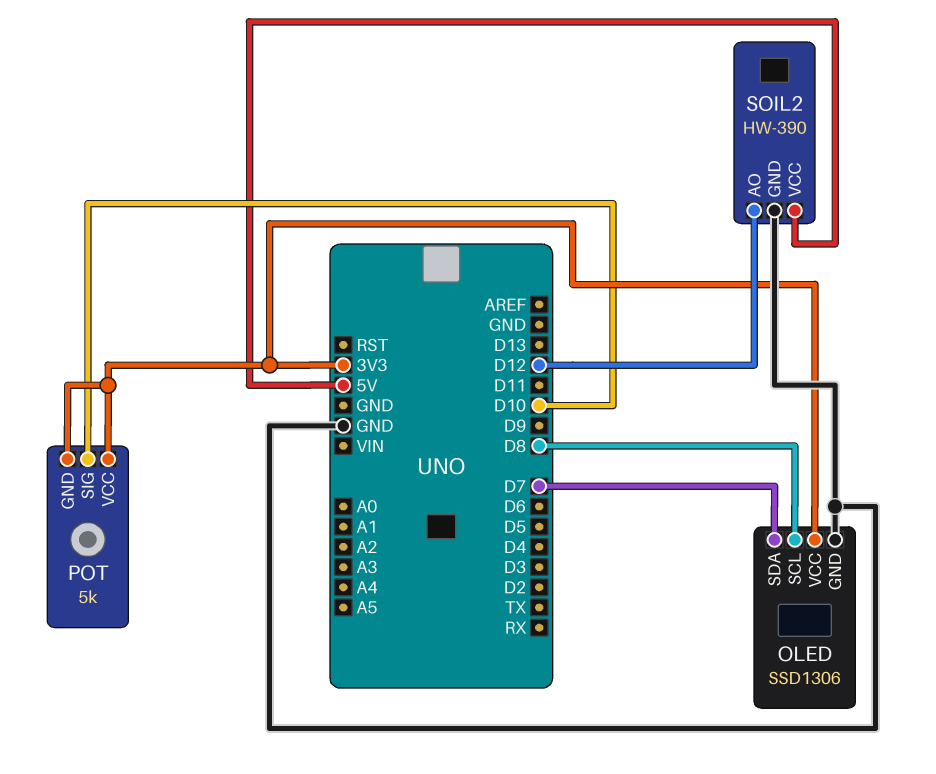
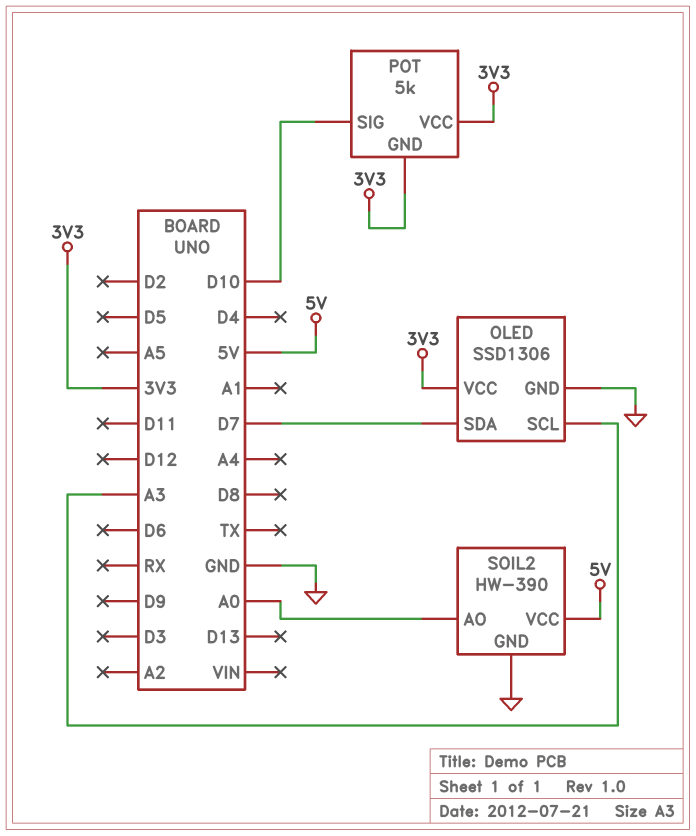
OLED pin SCL: D8 -> A3
SOIL2 pin AO: D12 -> A0

